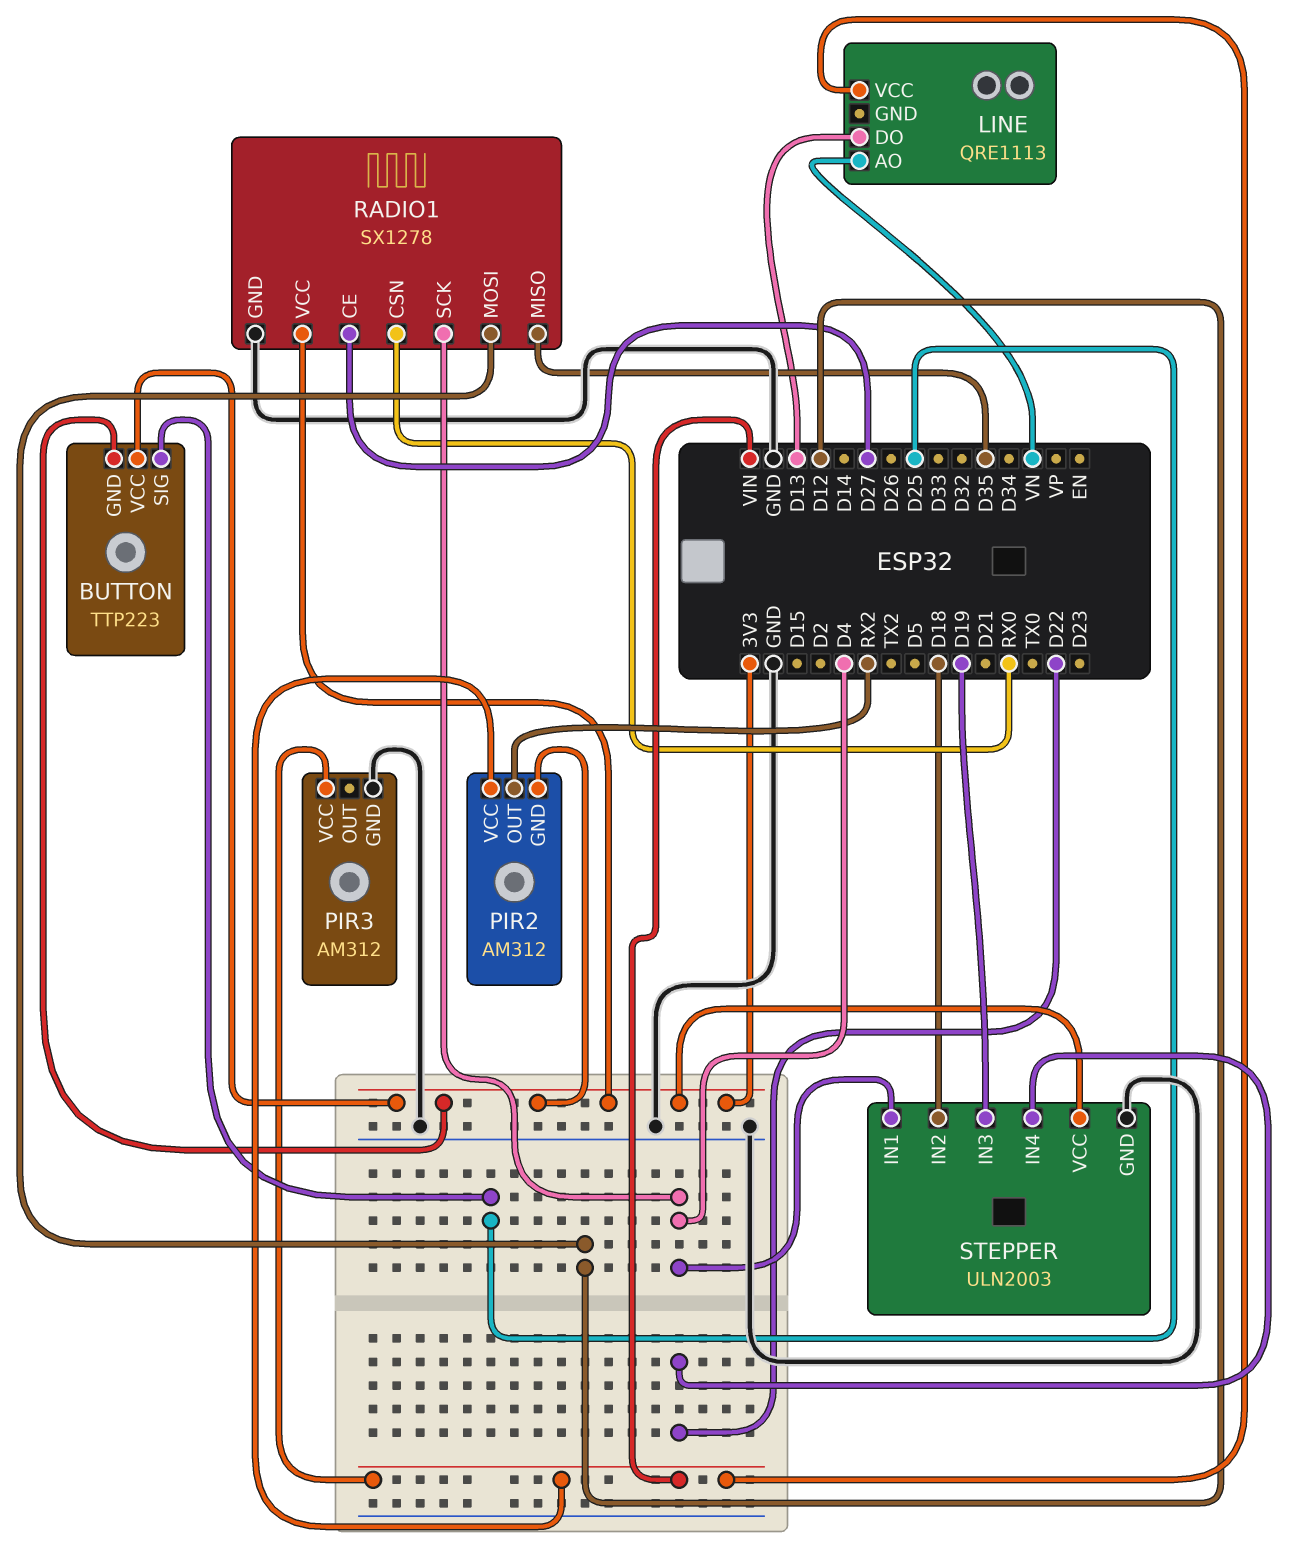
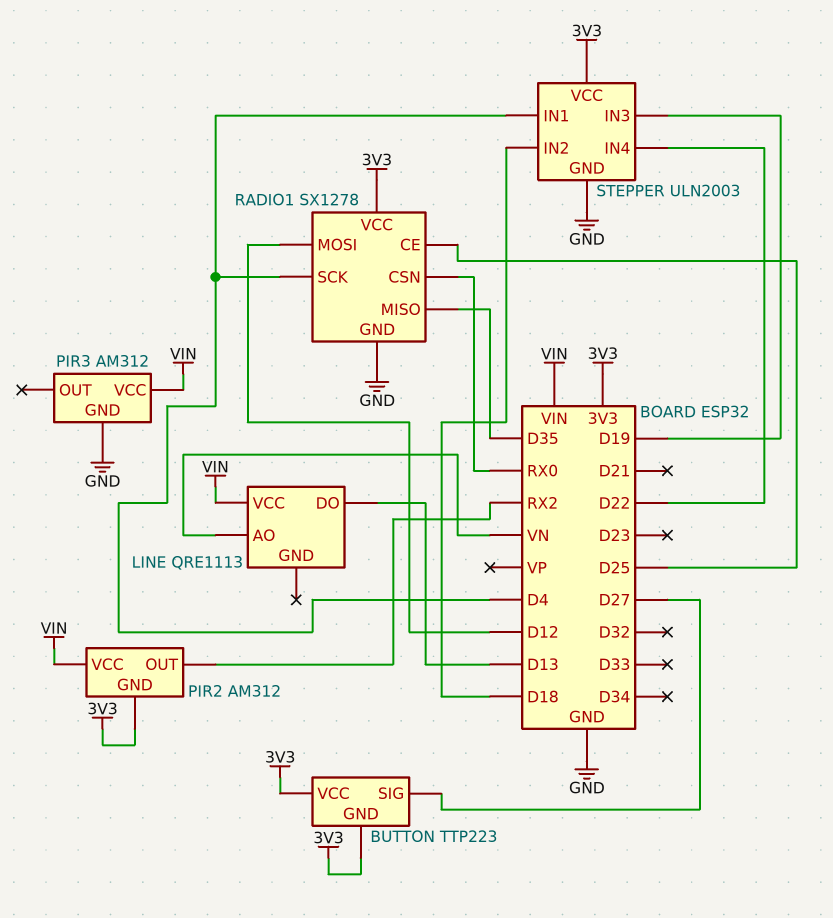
BUTTON pin SIG: D25 -> D27
RADIO1 pin CE: D27 -> D25

